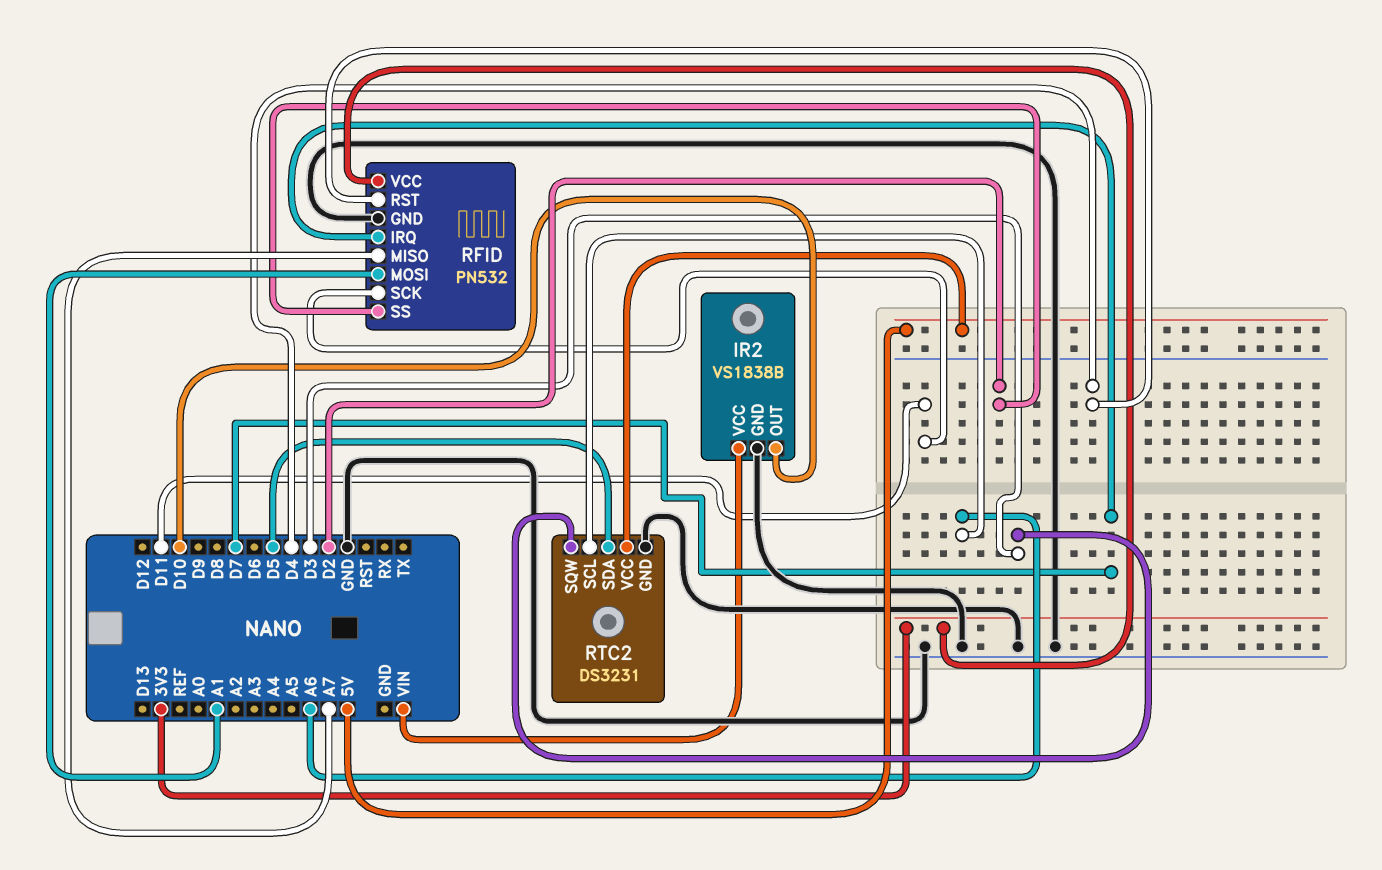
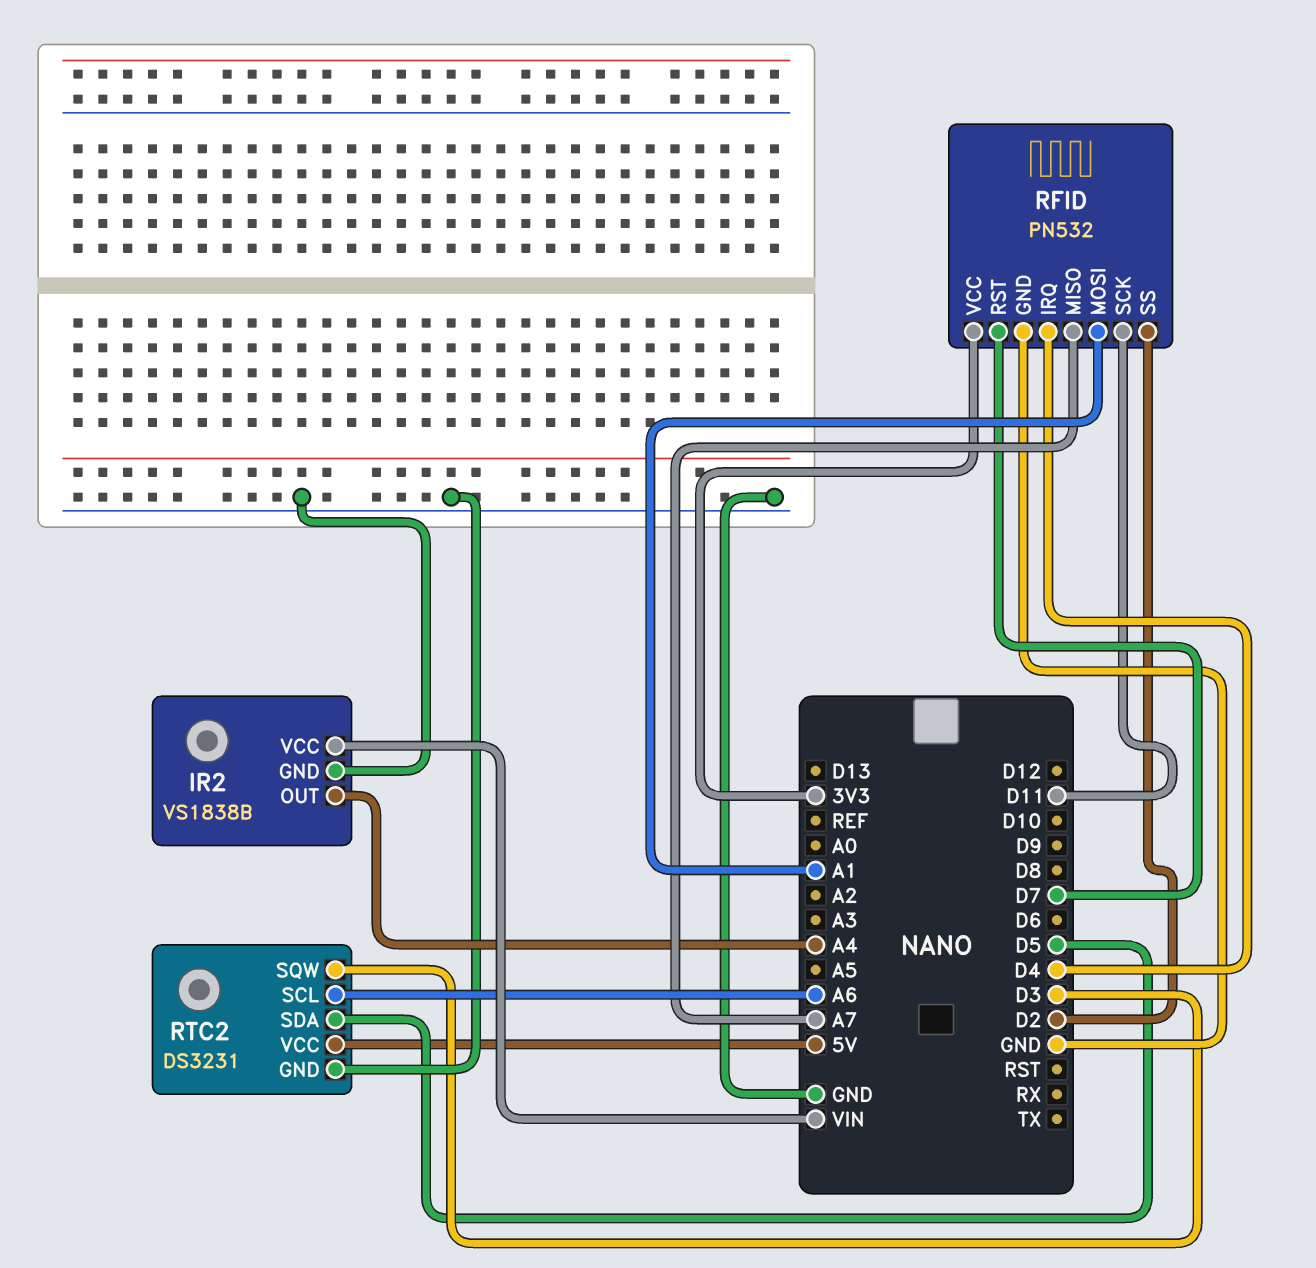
IR2 pin OUT: D10 -> A4
RFID pin IRQ: D7 -> D4
RFID pin RST: D4 -> D7

